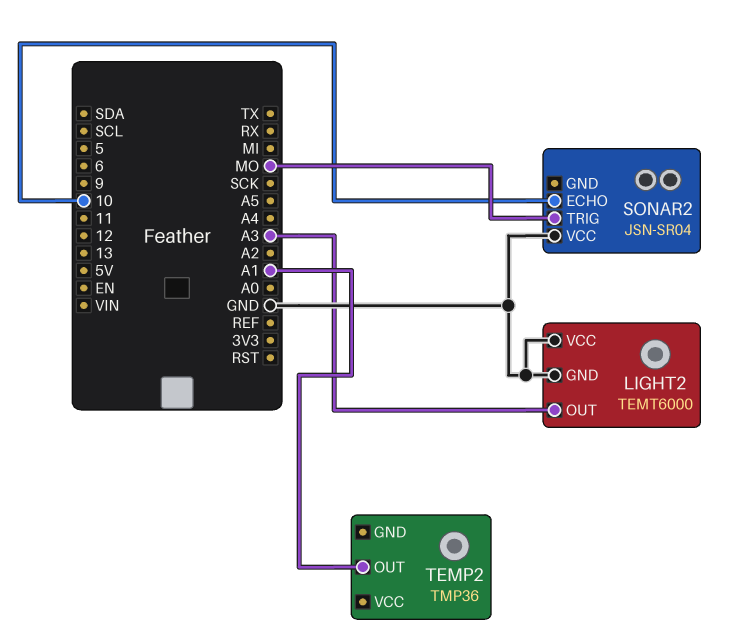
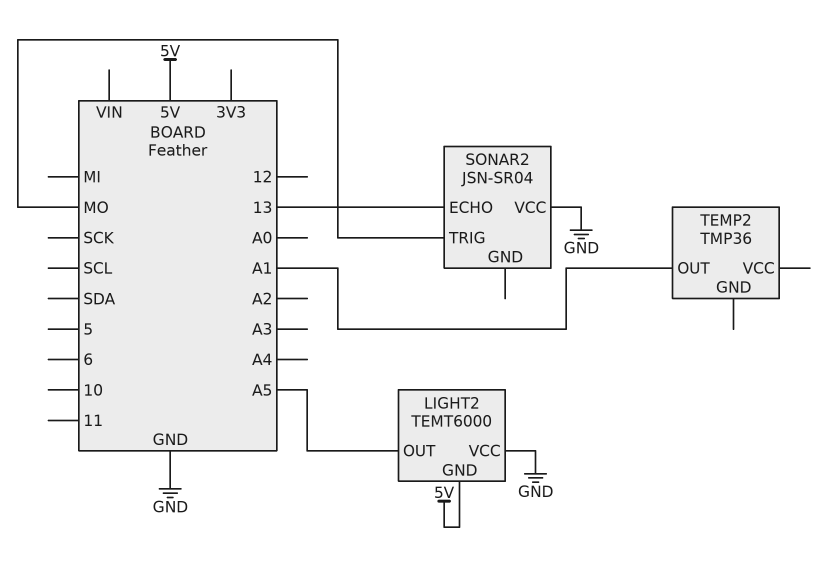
LIGHT2 pin GND: GND -> 5V
LIGHT2 pin OUT: A3 -> A5
SONAR2 pin ECHO: 10 -> 13

